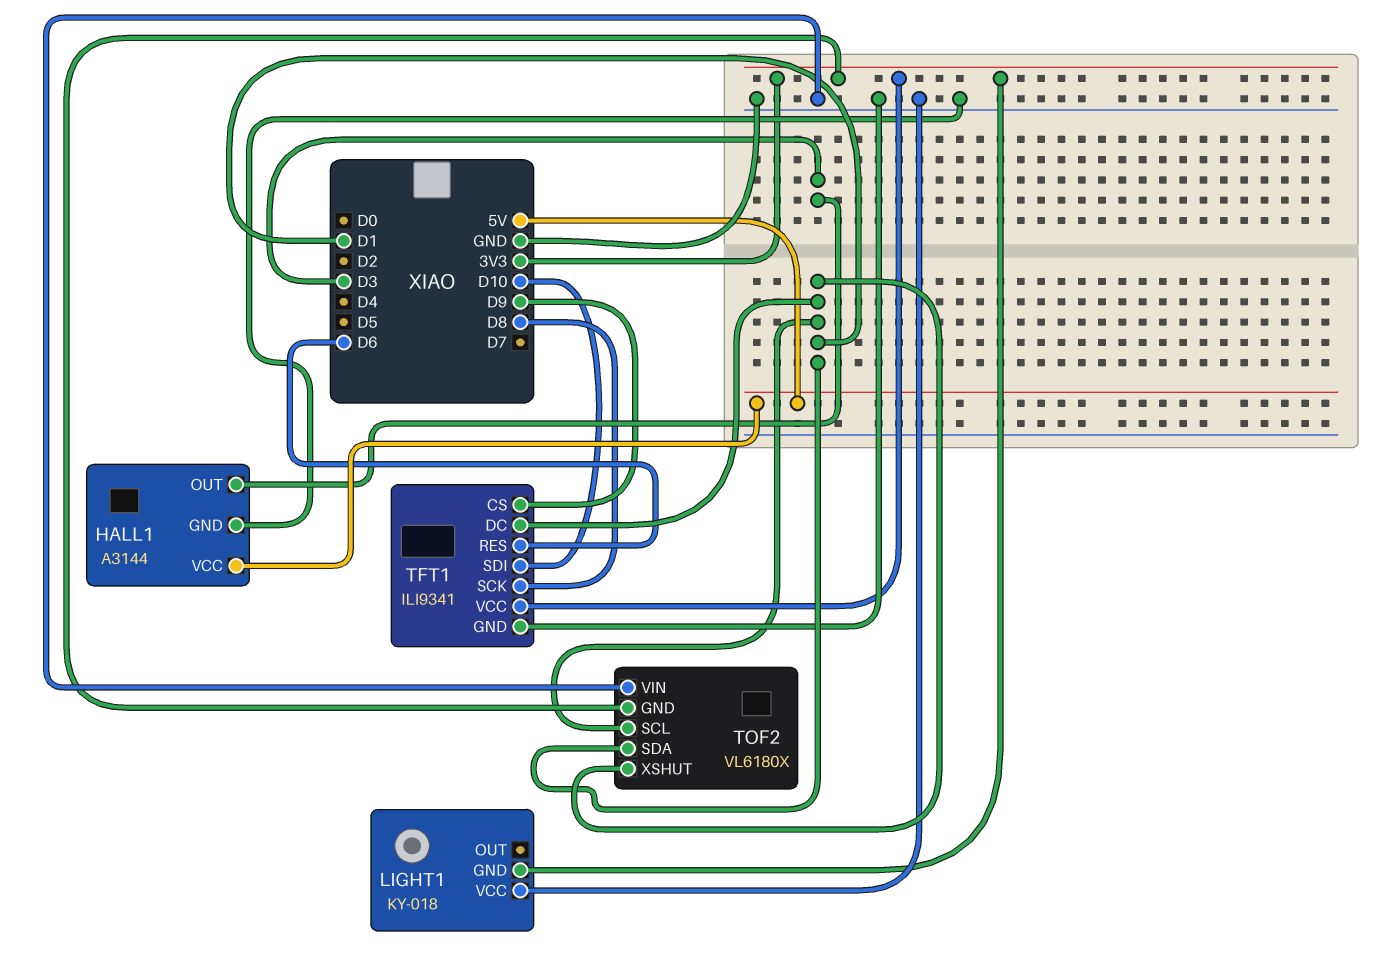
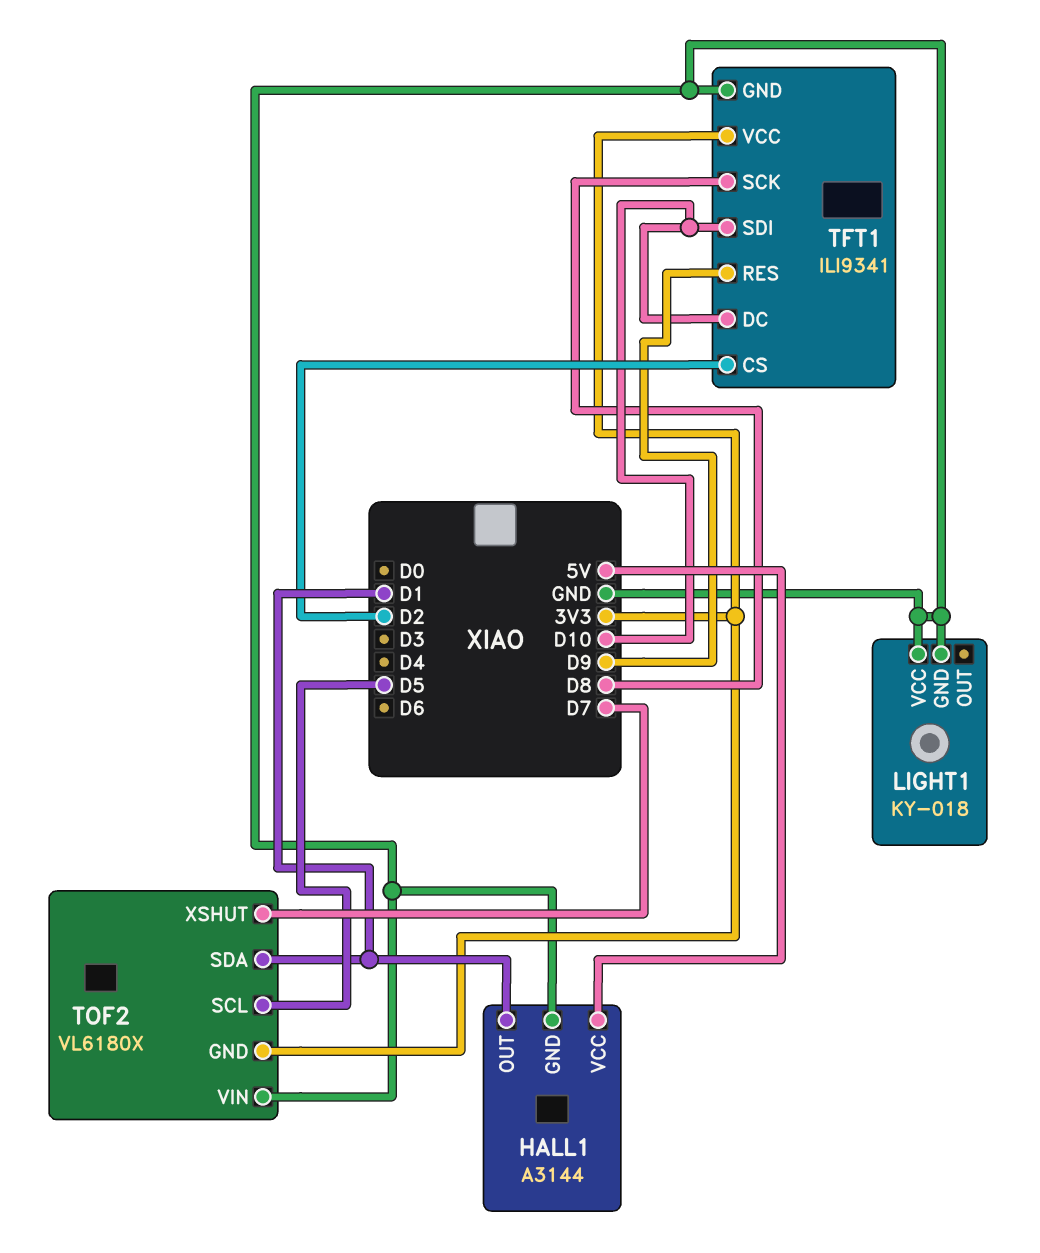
HALL1 pin OUT: D3 -> D1
LIGHT1 pin GND: 3V3 -> GND
TFT1 pin CS: D9 -> D2
TFT1 pin DC: D1 -> D10
TFT1 pin RES: D6 -> D9
TOF2 pin SCL: D1 -> D5
TOF2 pin XSHUT: D1 -> D7

